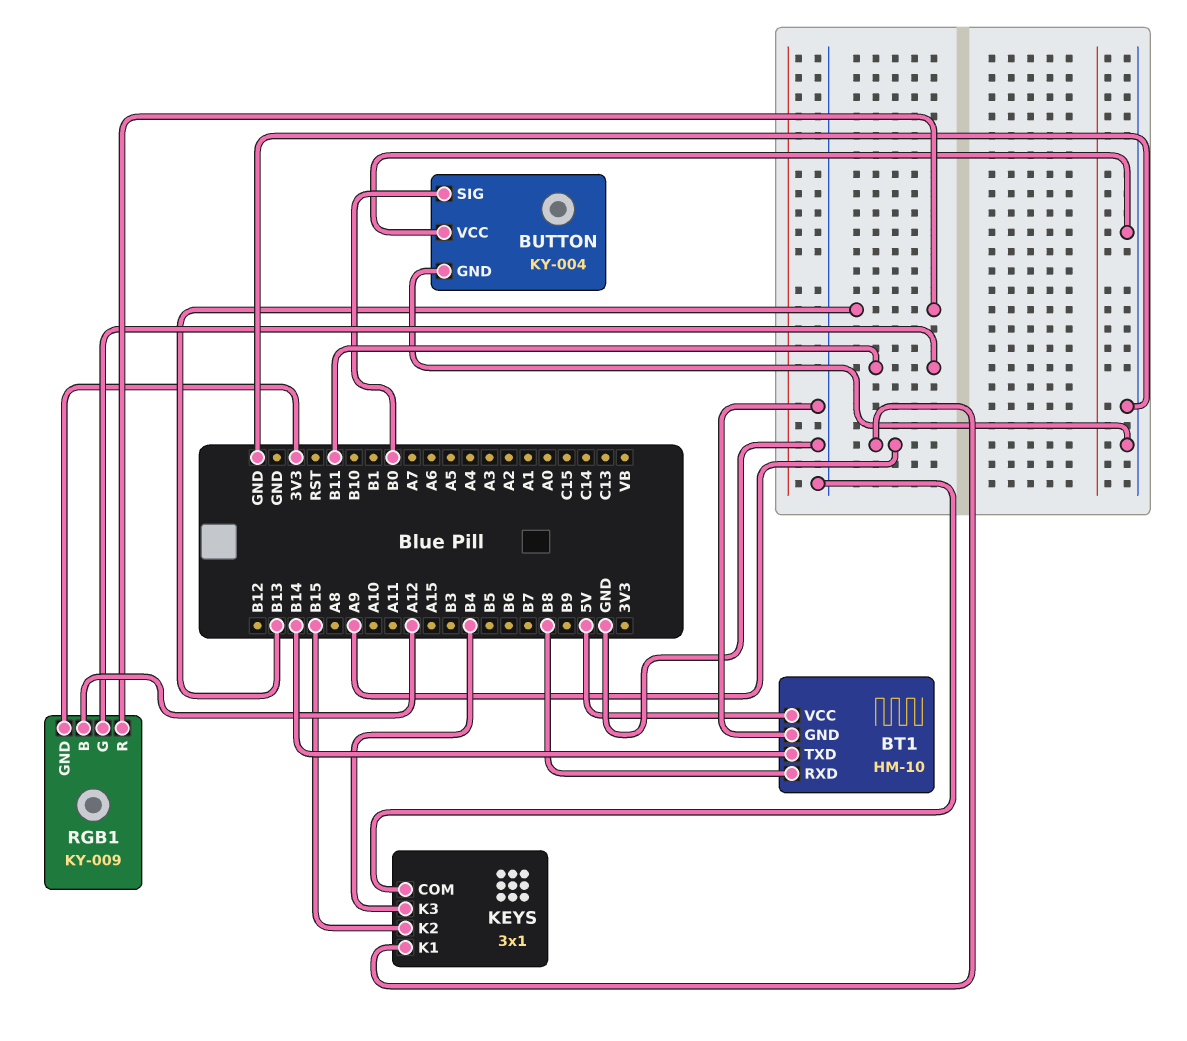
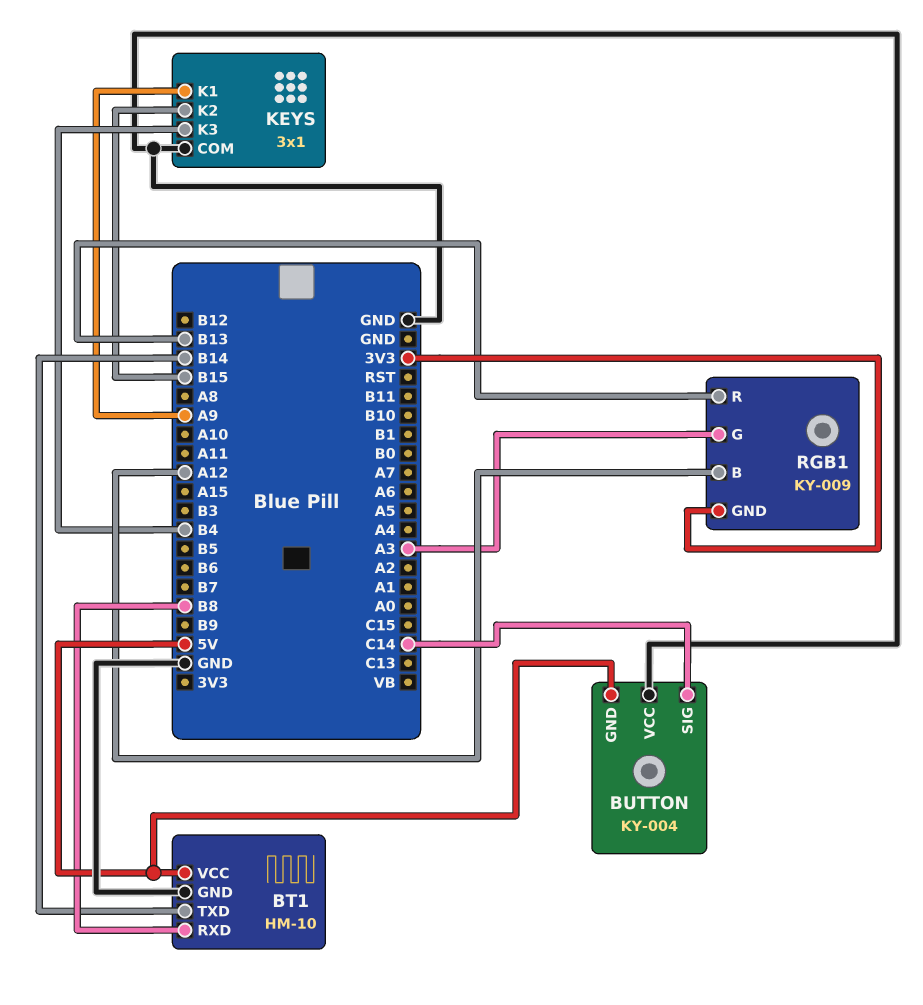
BUTTON pin GND: GND -> 5V
BUTTON pin SIG: B0 -> C14
RGB1 pin G: B11 -> A3

